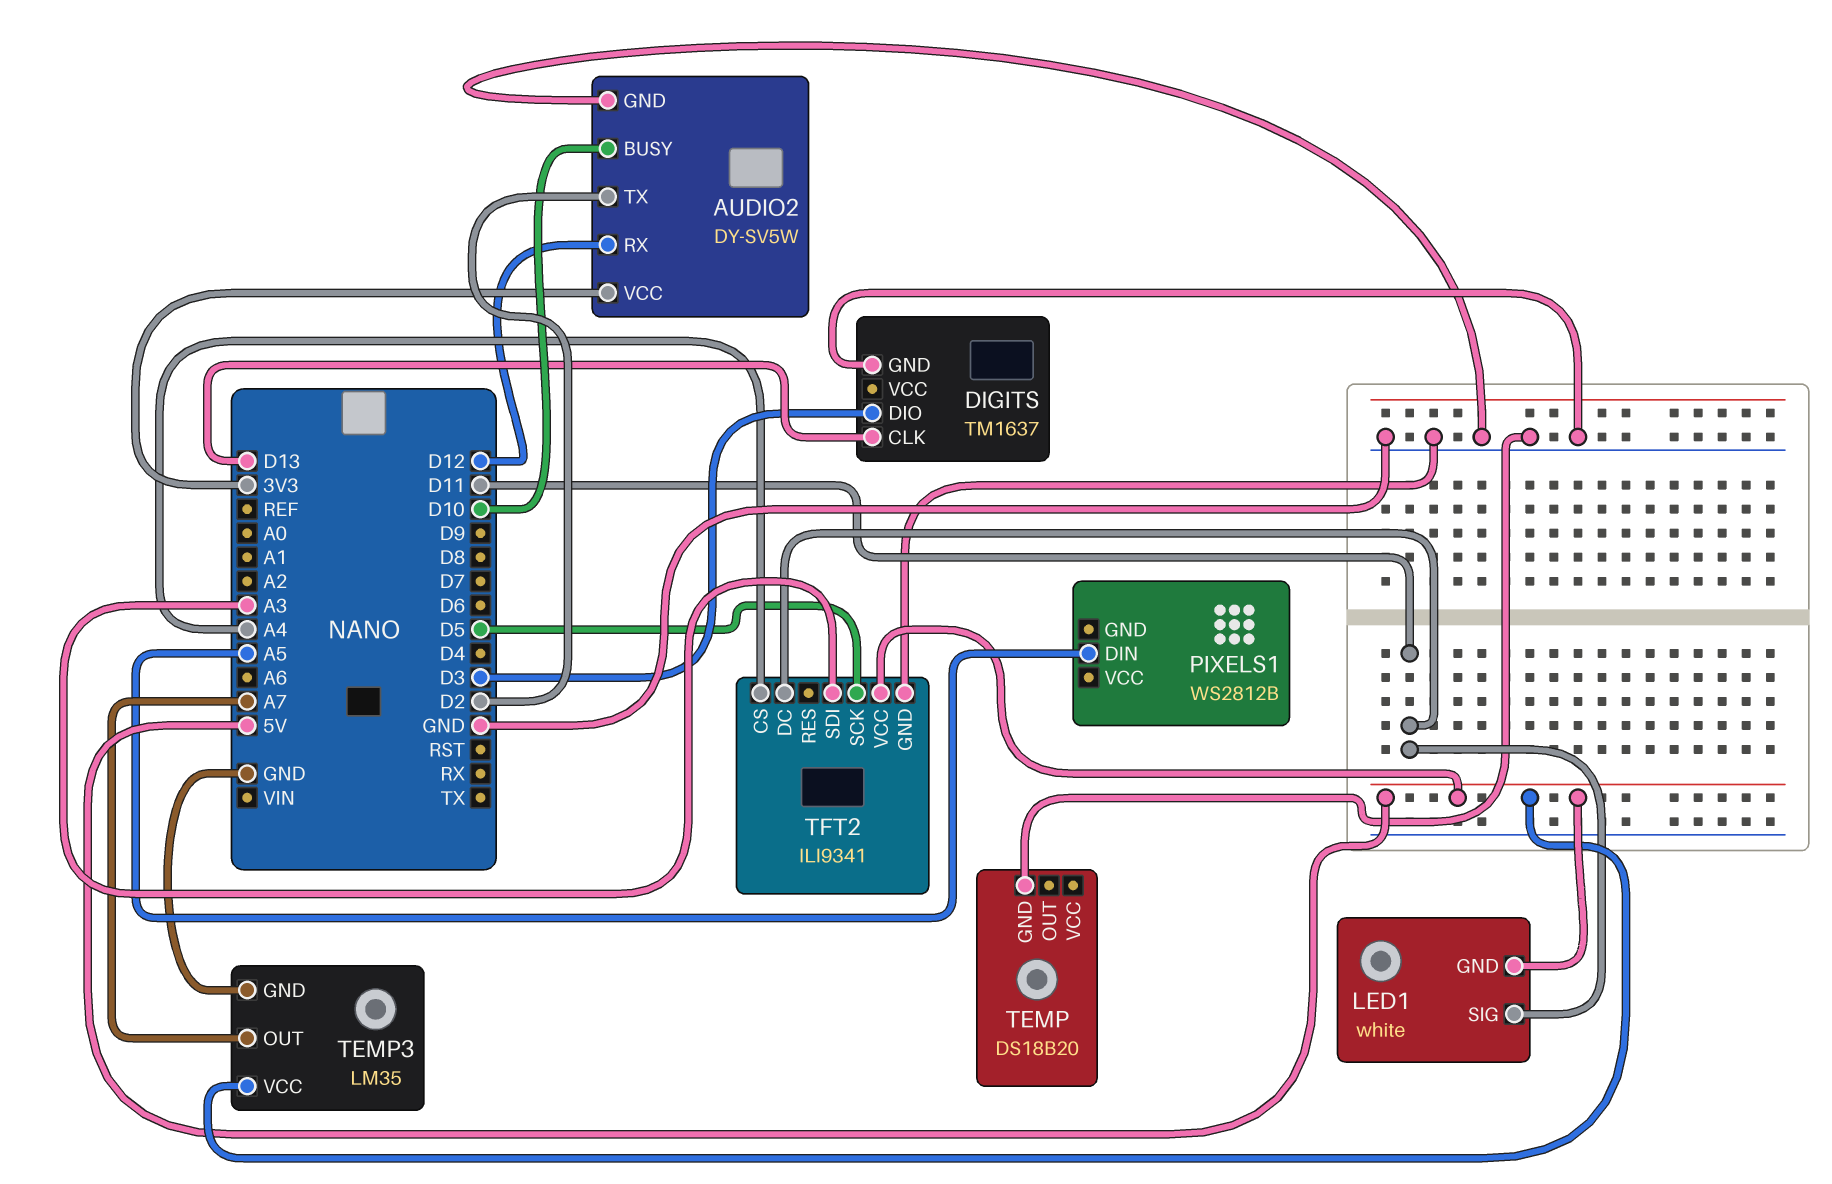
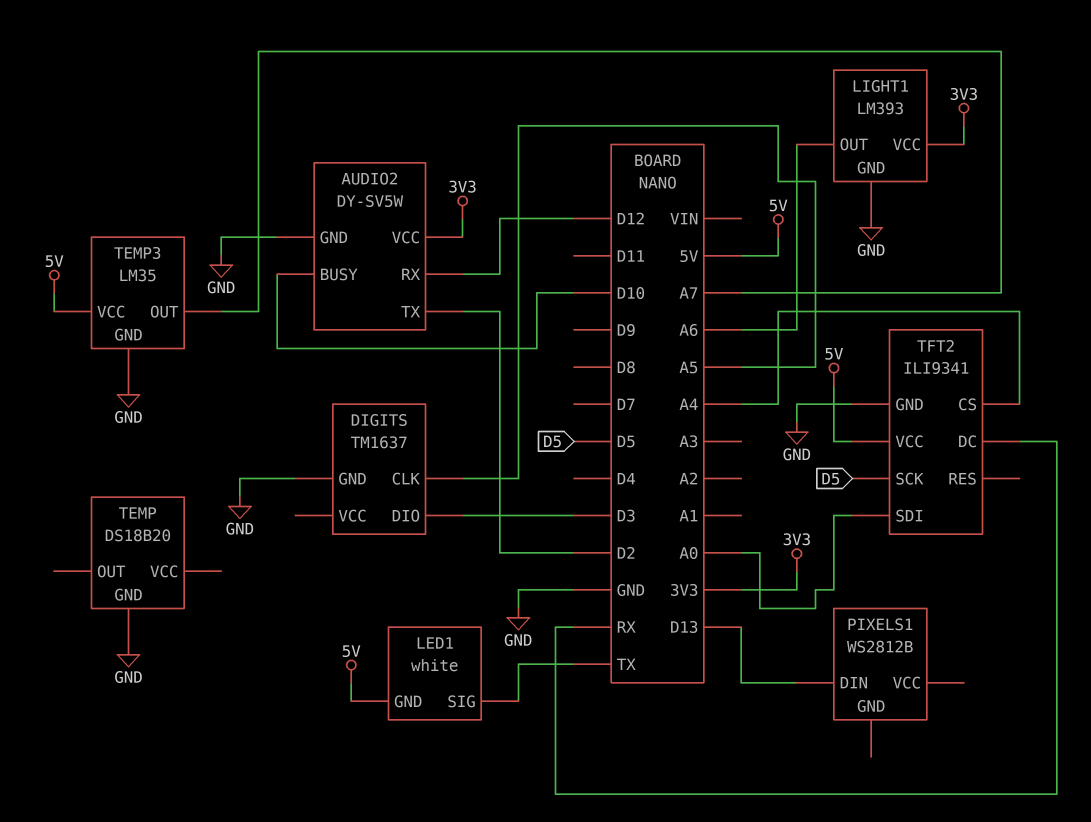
DIGITS pin CLK: D13 -> A5
LED1 pin SIG: D11 -> TX
LIGHT1: none -> LM393
LIGHT1 pin GND: none -> GND
LIGHT1 pin OUT: none -> A6
LIGHT1 pin VCC: none -> 3V3
PIXELS1 pin DIN: A5 -> D13
TFT2 pin DC: D11 -> RX
TFT2 pin SDI: A3 -> A0

